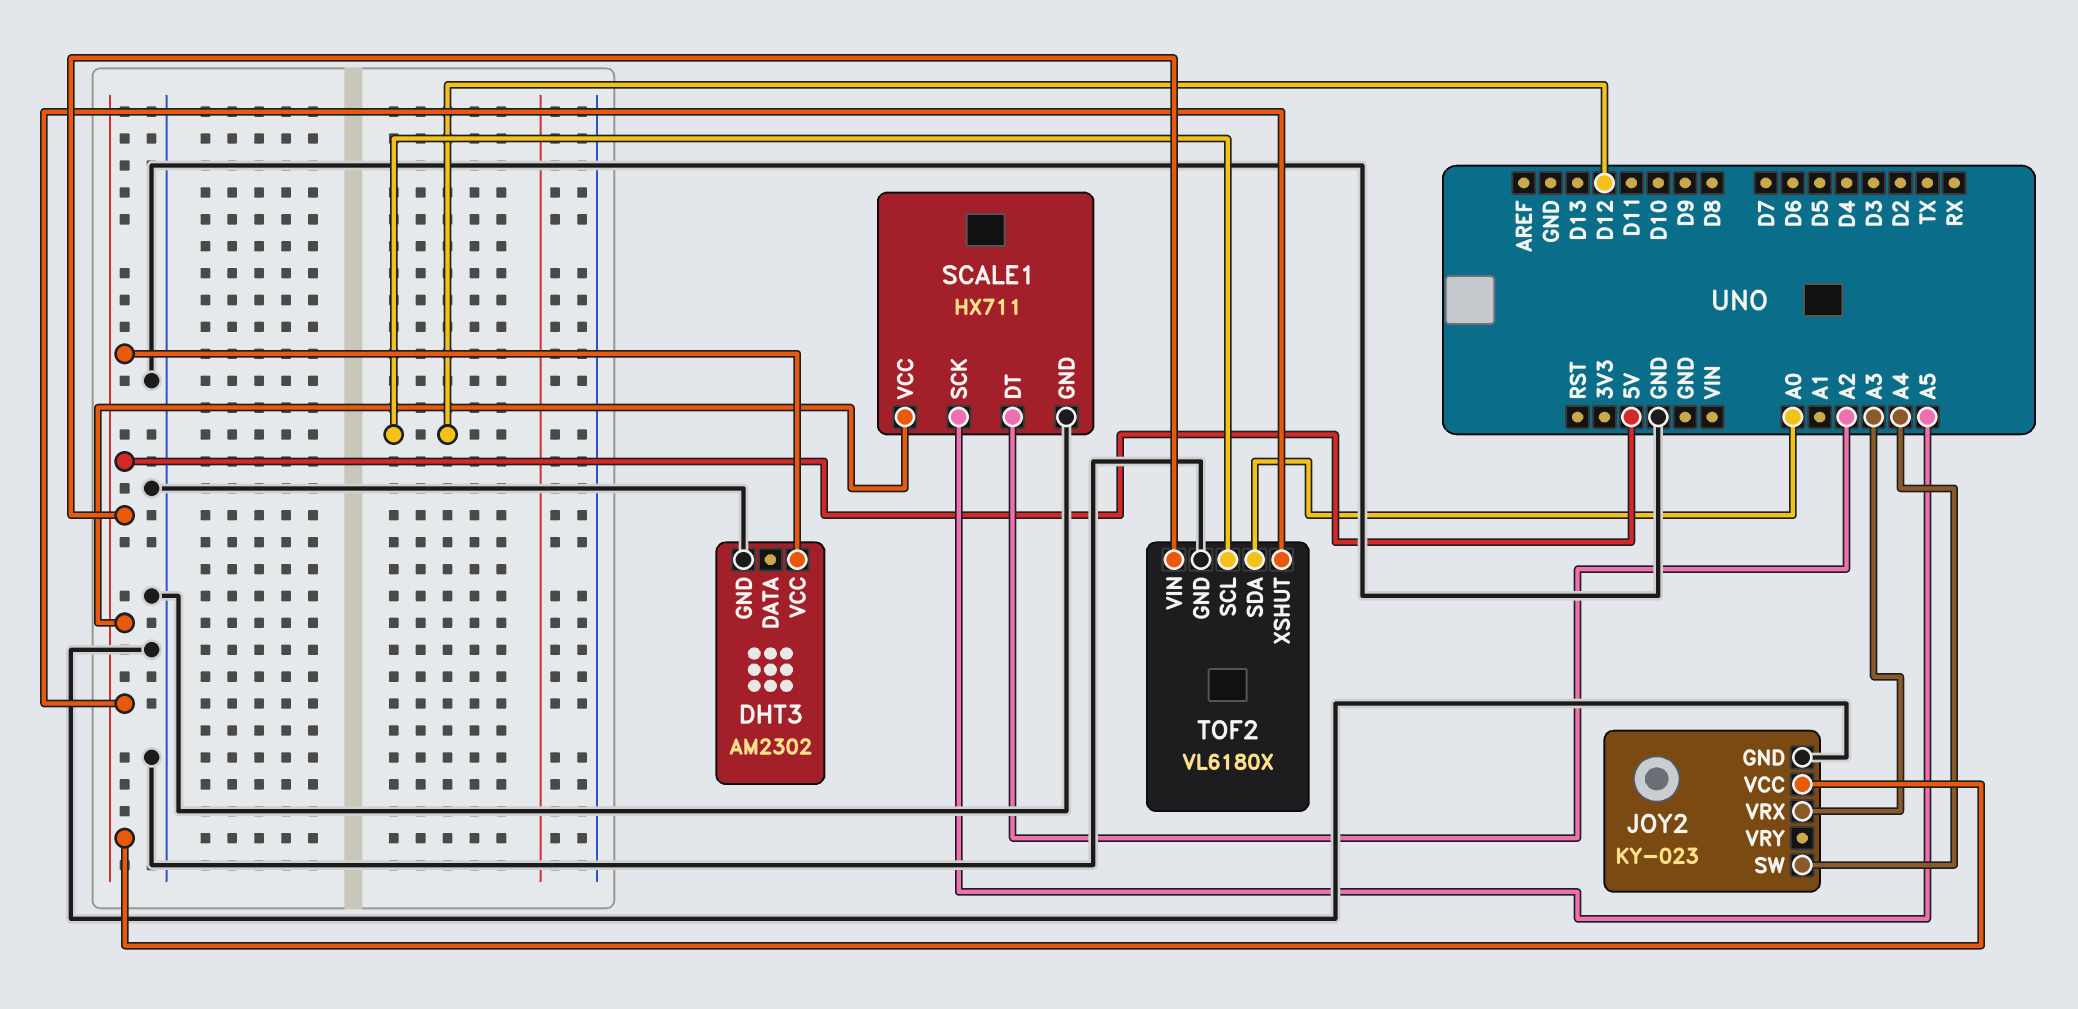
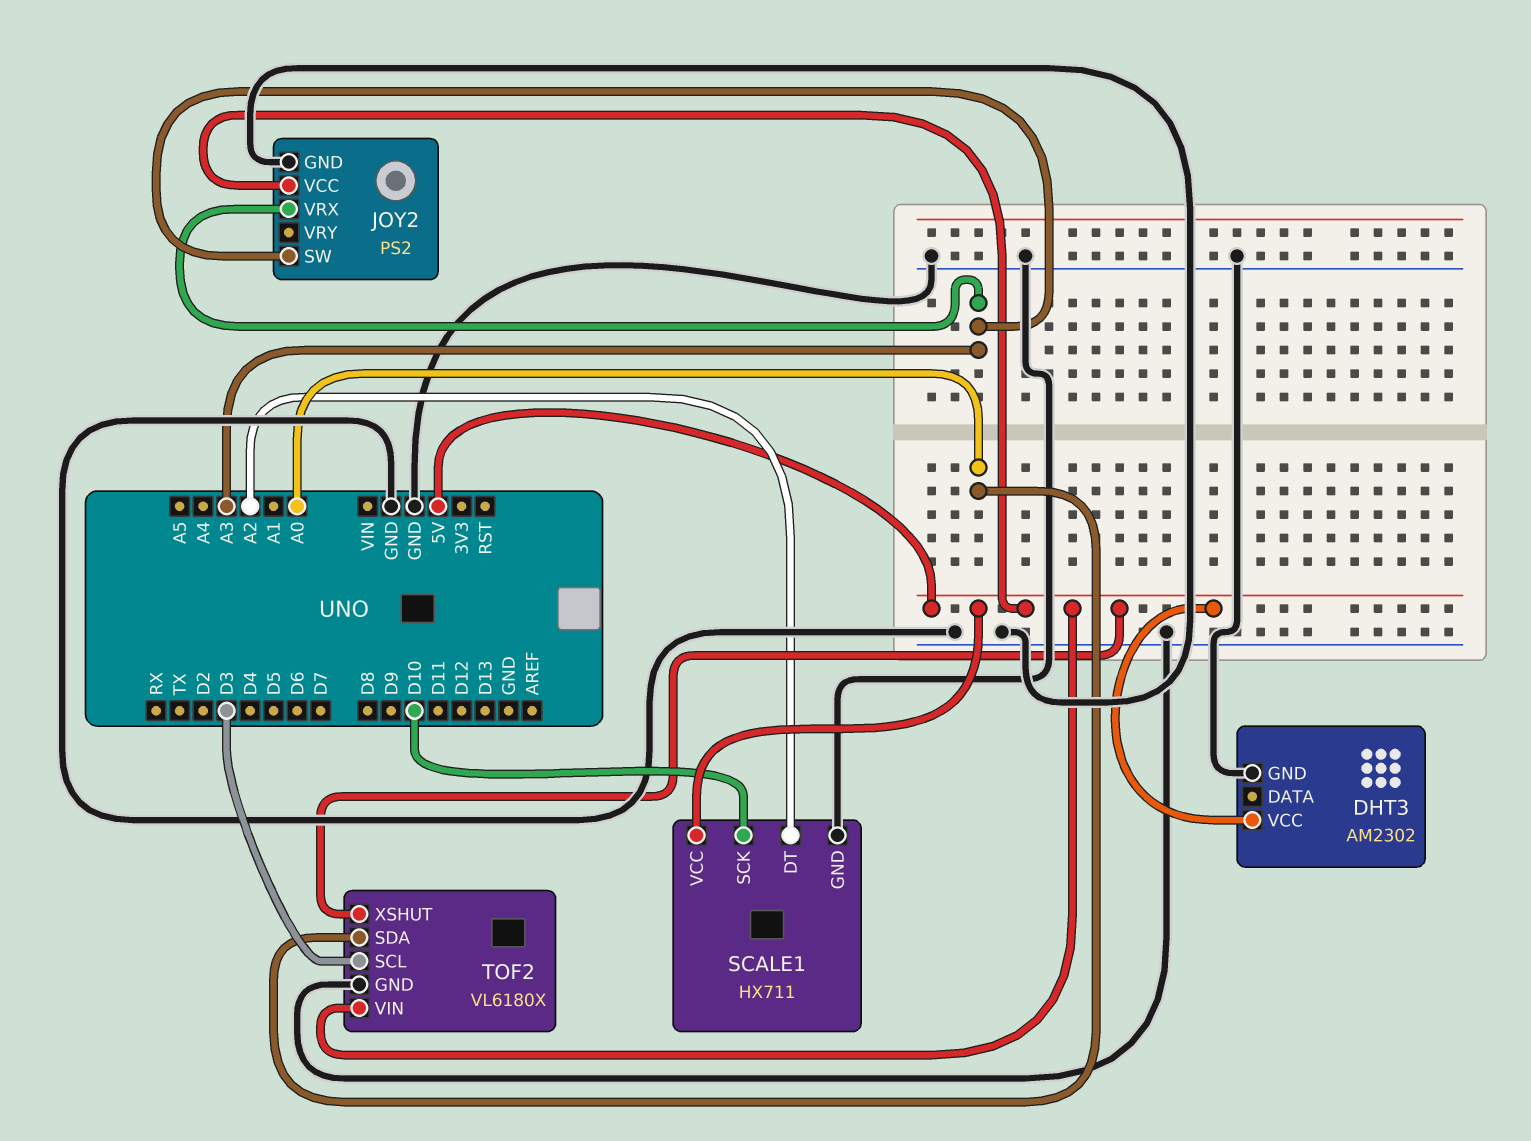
JOY2: KY-023 -> PS2
JOY2 pin SW: A4 -> A3
SCALE1 pin SCK: A5 -> D10
TOF2 pin SCL: D12 -> D3

